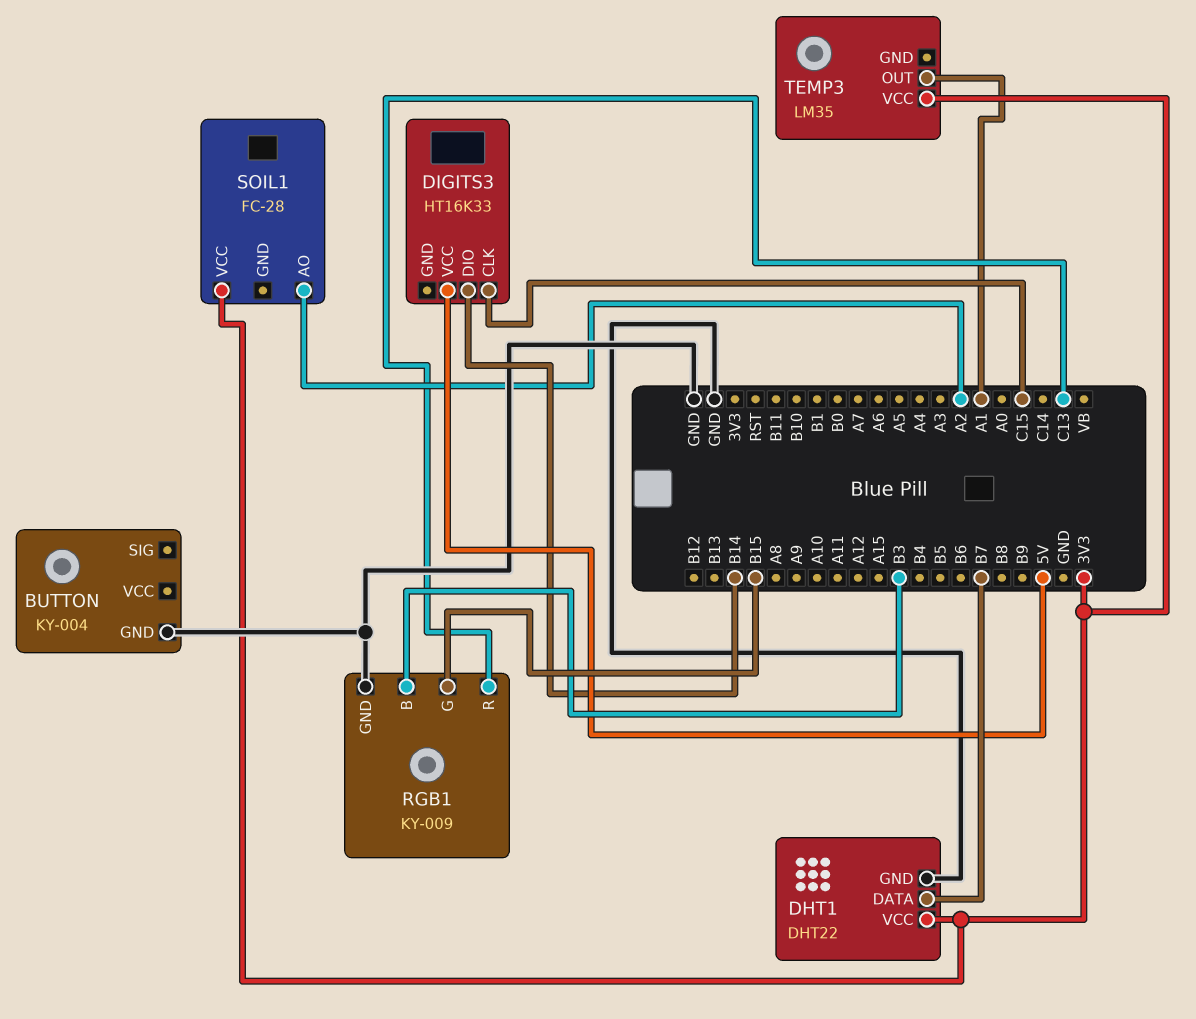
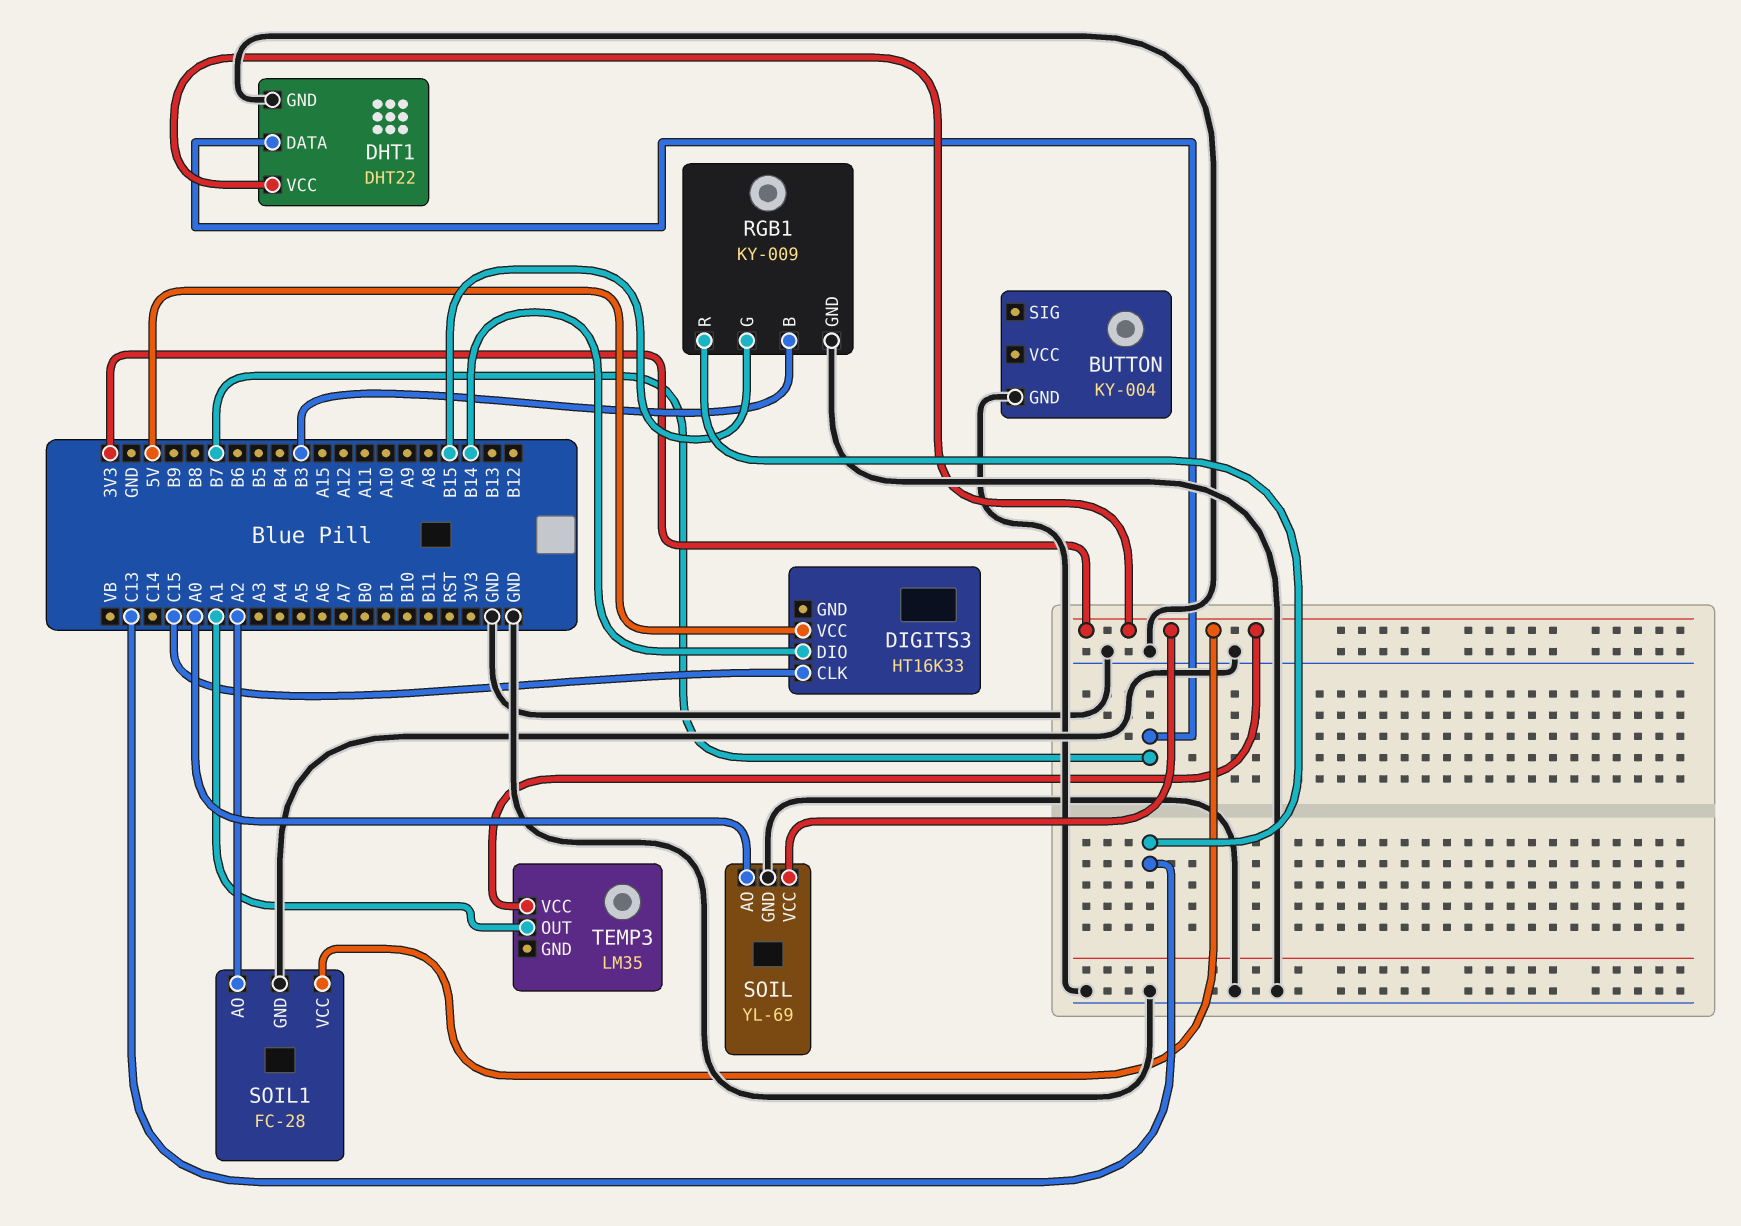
SOIL: none -> YL-69
SOIL pin AO: none -> A0
SOIL pin GND: none -> GND
SOIL pin VCC: none -> 3V3
SOIL1 pin GND: none -> GND

